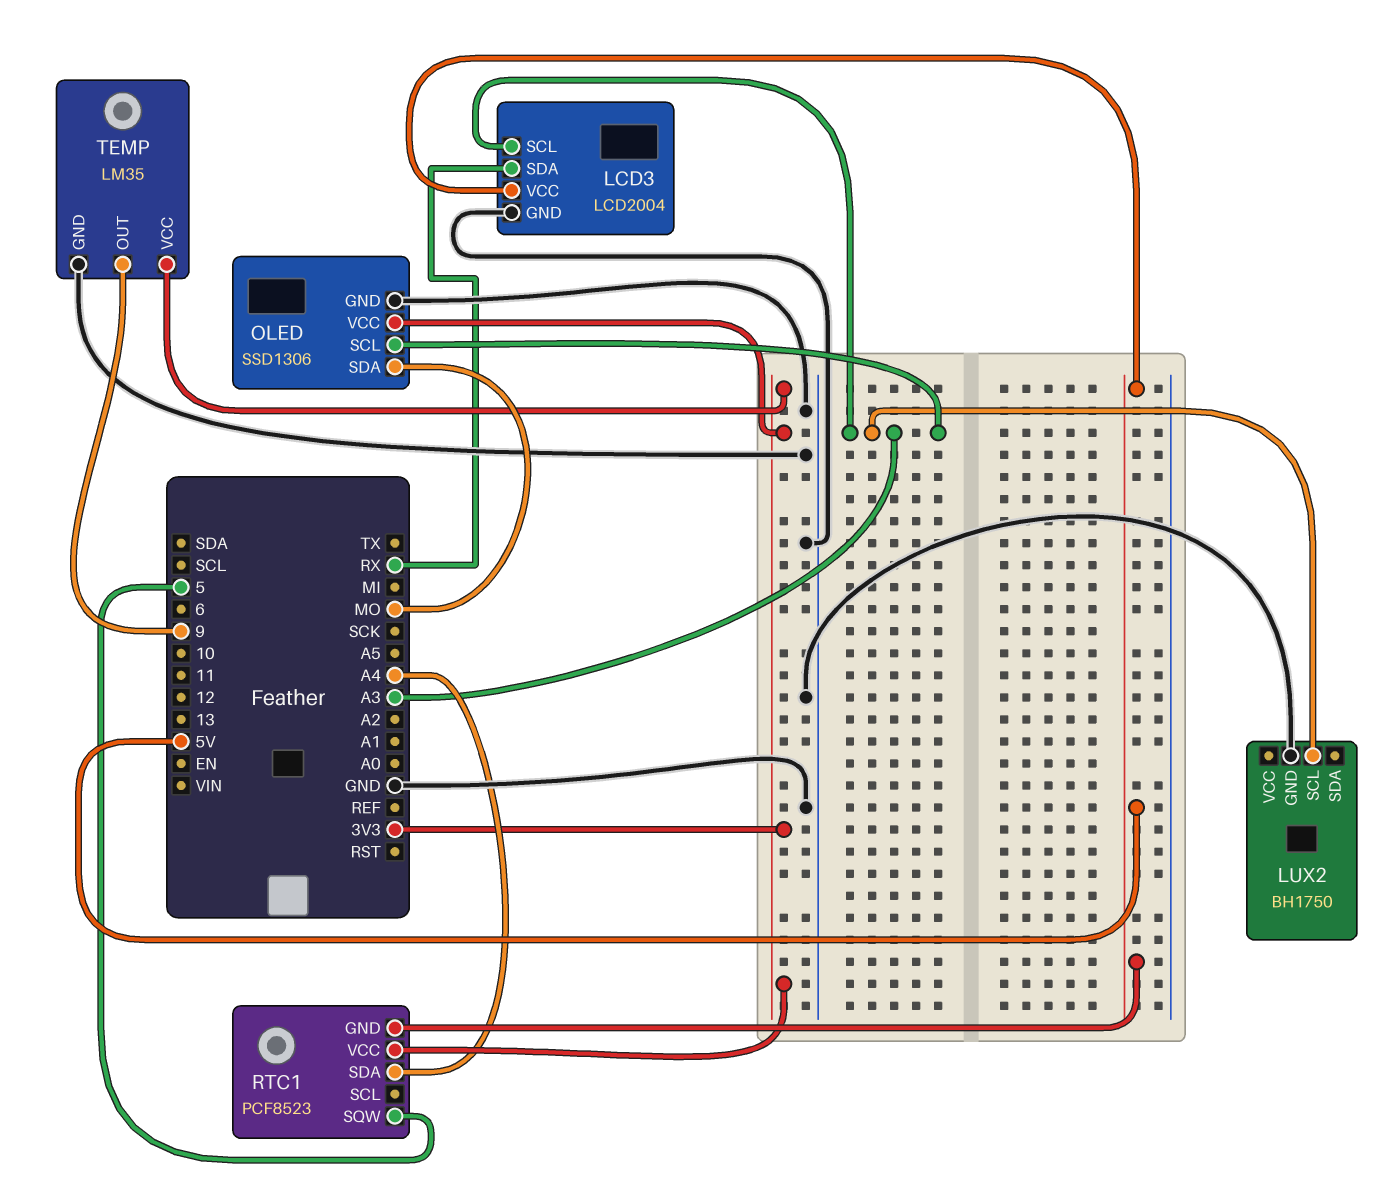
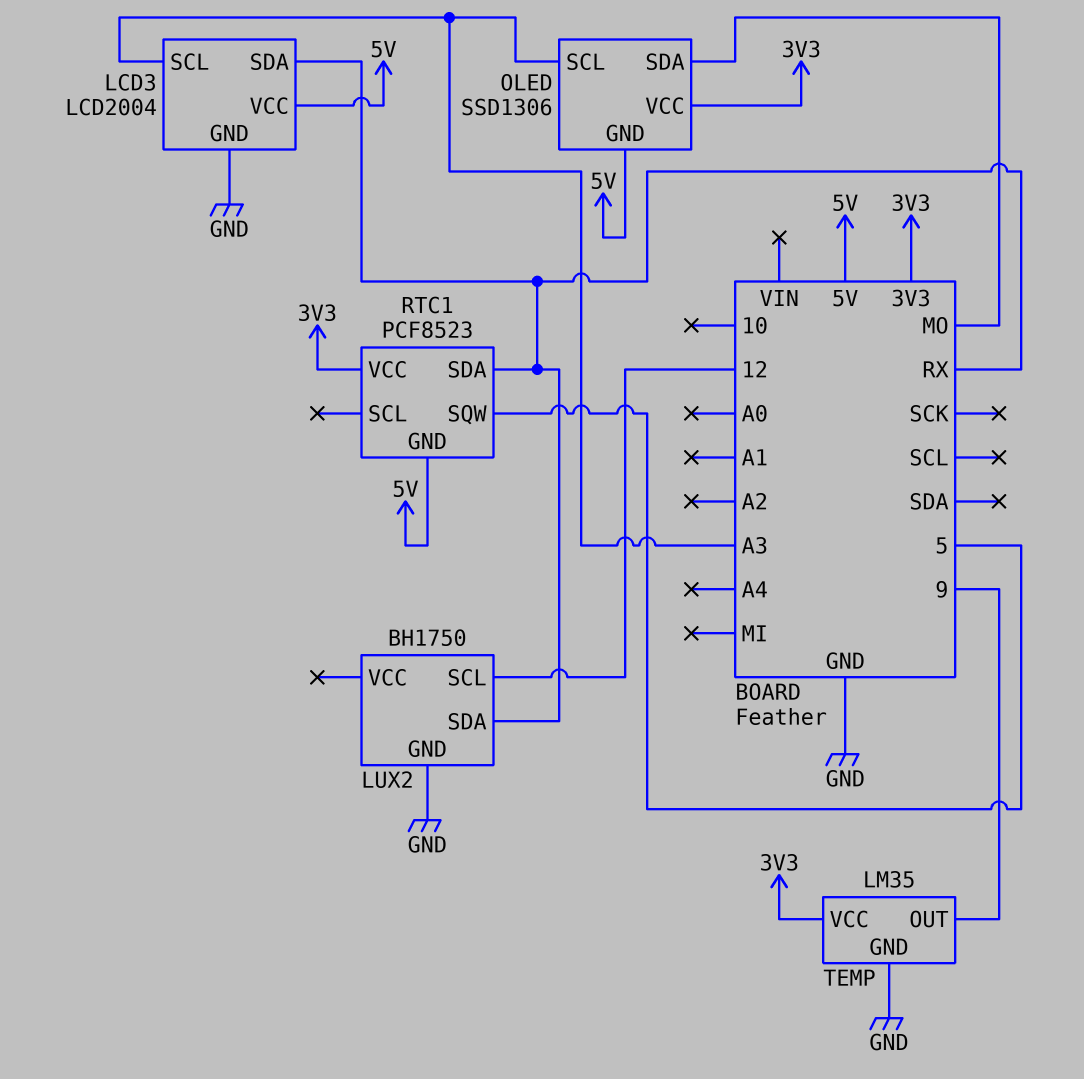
LUX2 pin SCL: A3 -> 12
LUX2 pin SDA: none -> RX
OLED pin GND: GND -> 5V
RTC1 pin SDA: A4 -> RX

